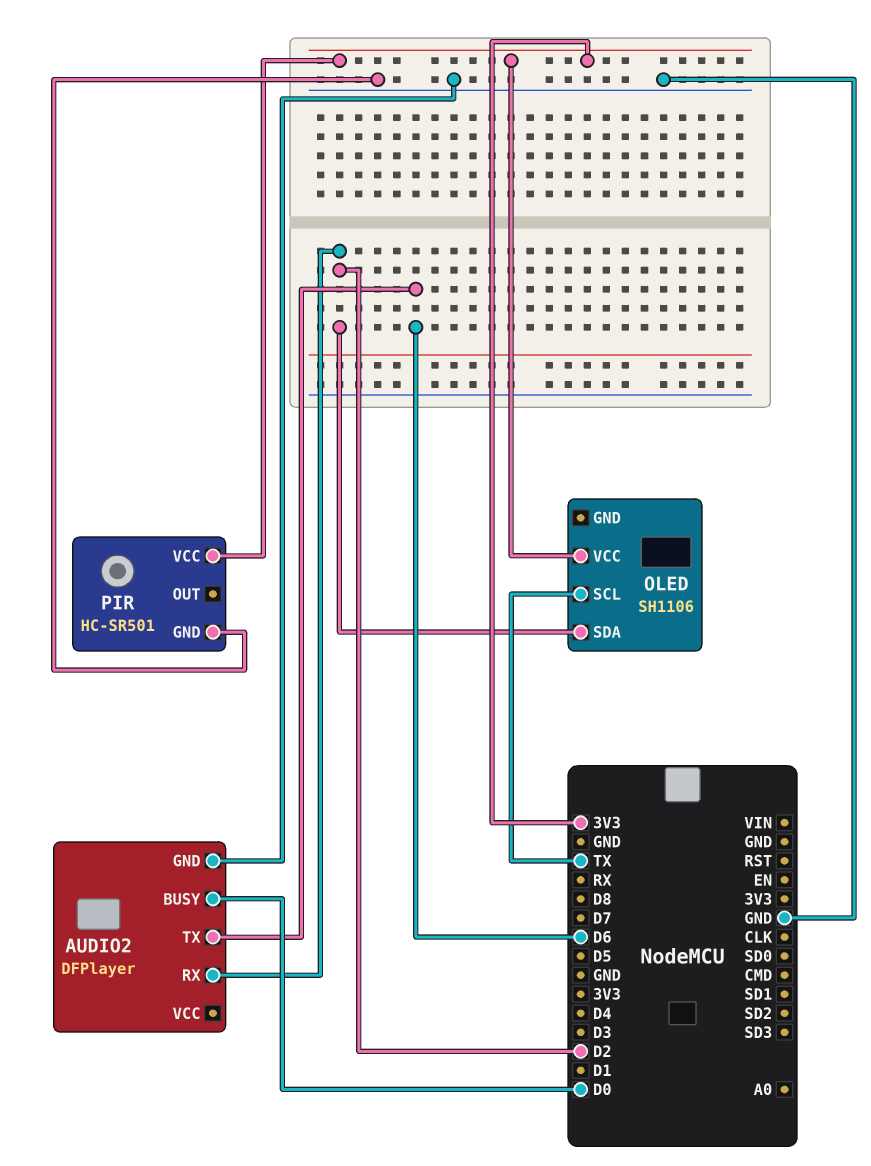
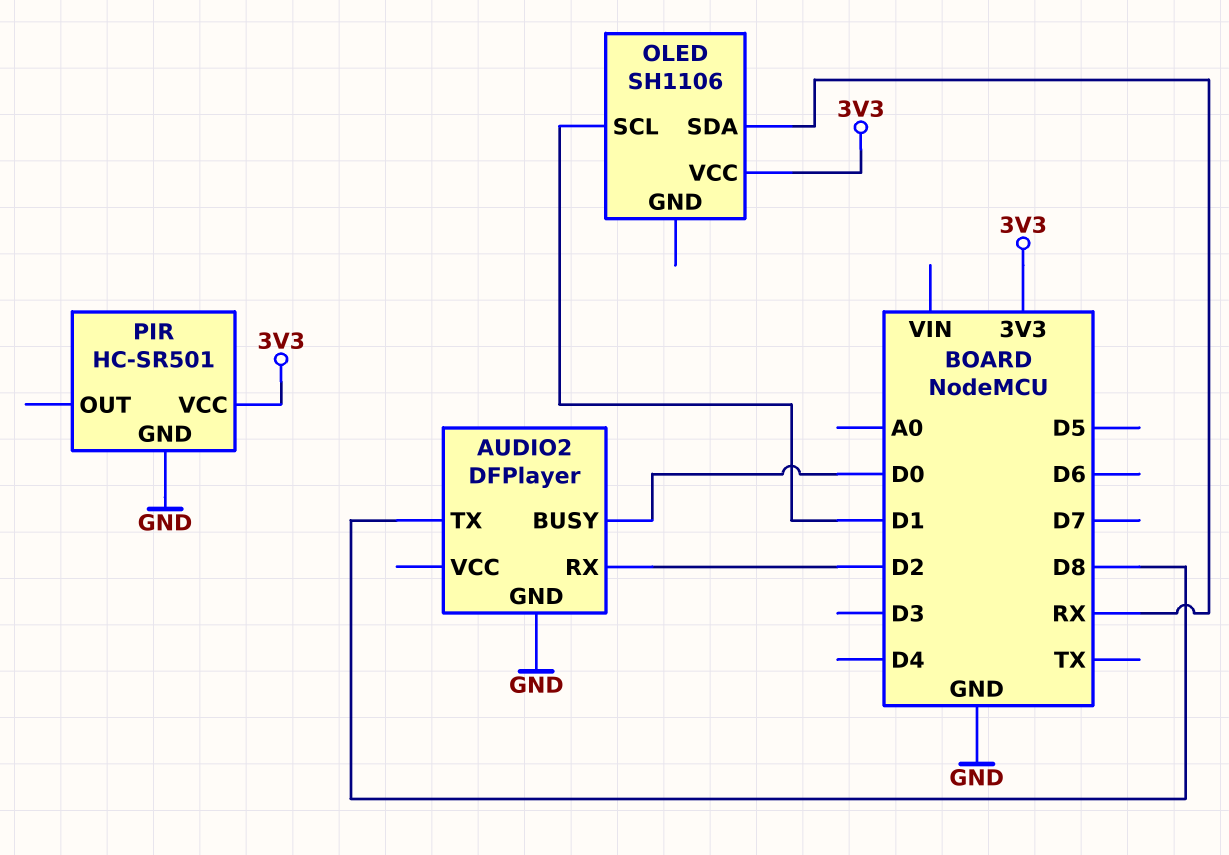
AUDIO2 pin TX: D6 -> D8
OLED pin SCL: TX -> D1
OLED pin SDA: D2 -> RX

